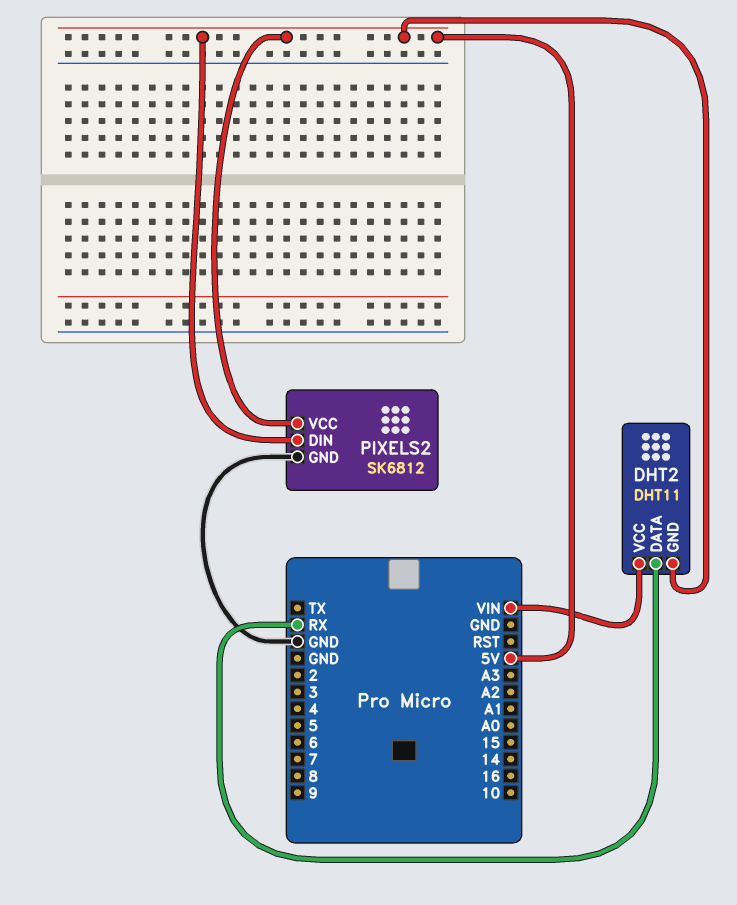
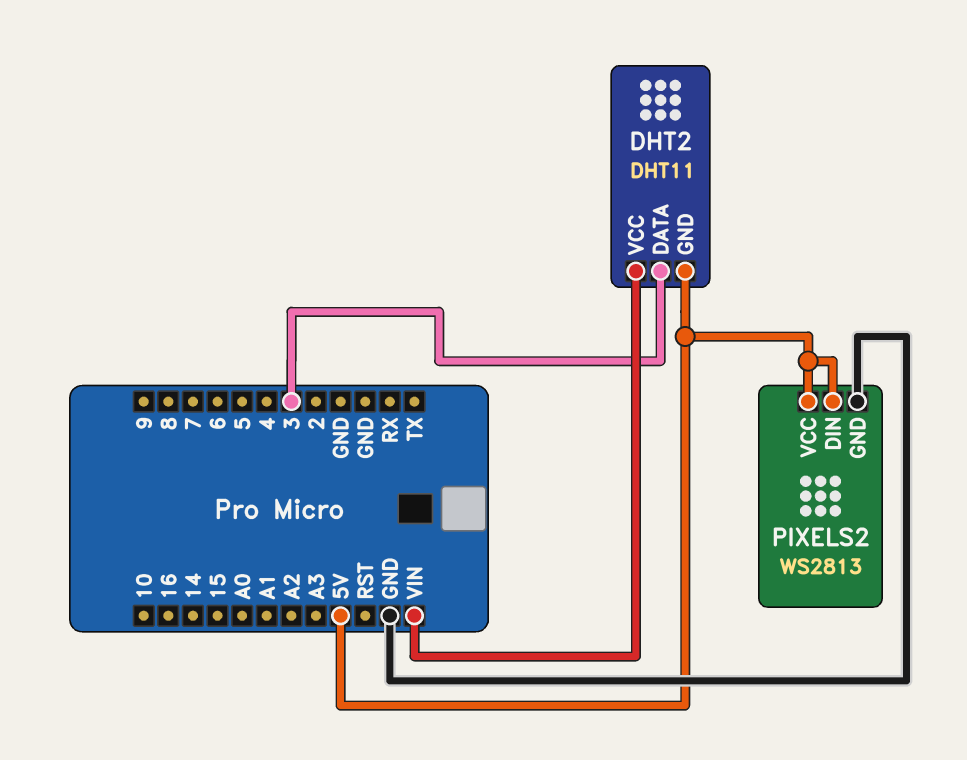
DHT2 pin DATA: RX -> 3
PIXELS2: SK6812 -> WS2813

